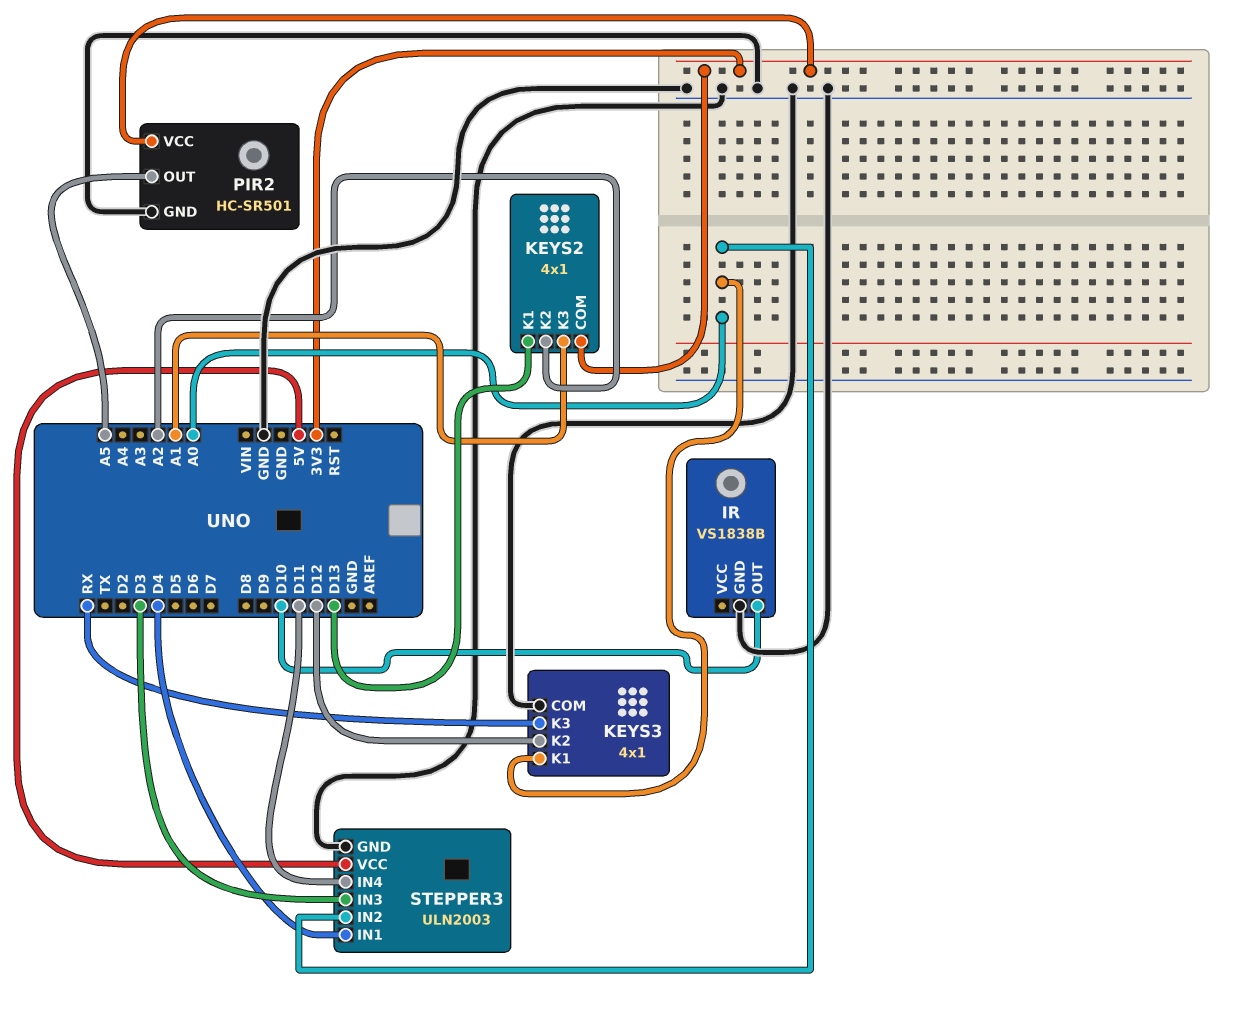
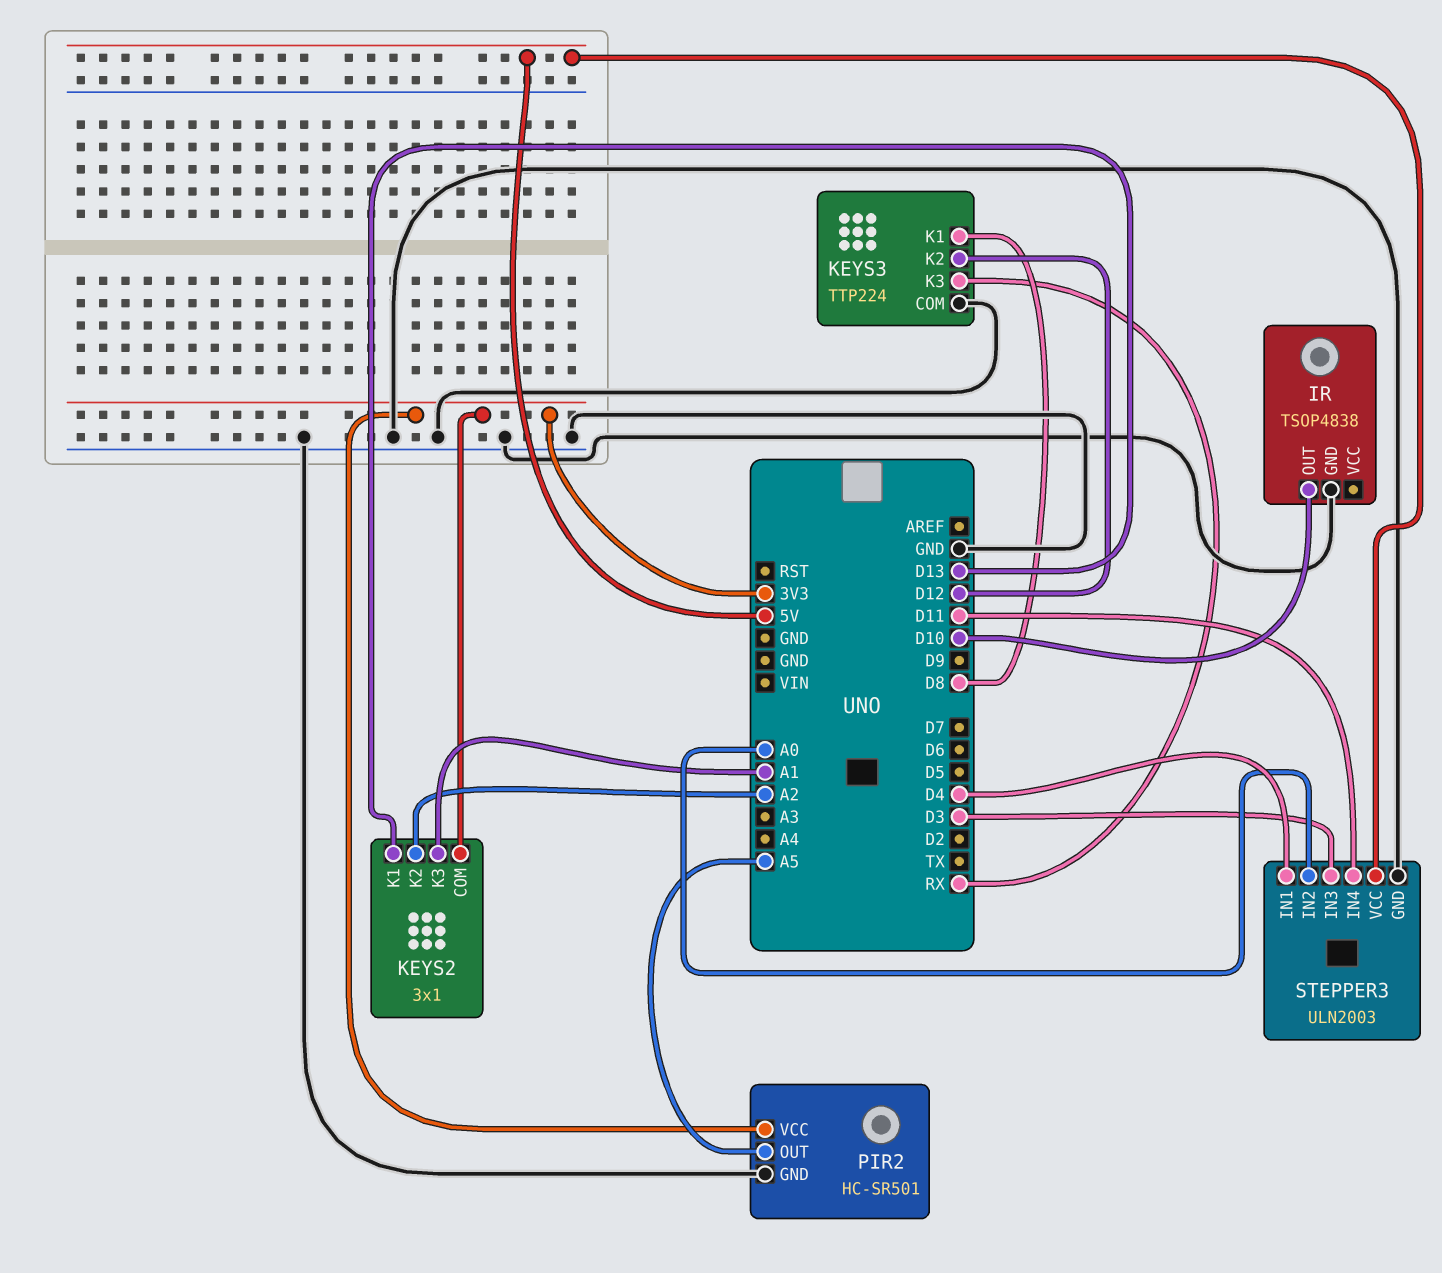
IR: VS1838B -> TSOP4838
KEYS2: 4x1 -> 3x1
KEYS3: 4x1 -> TTP224
KEYS3 pin K1: A0 -> D8

